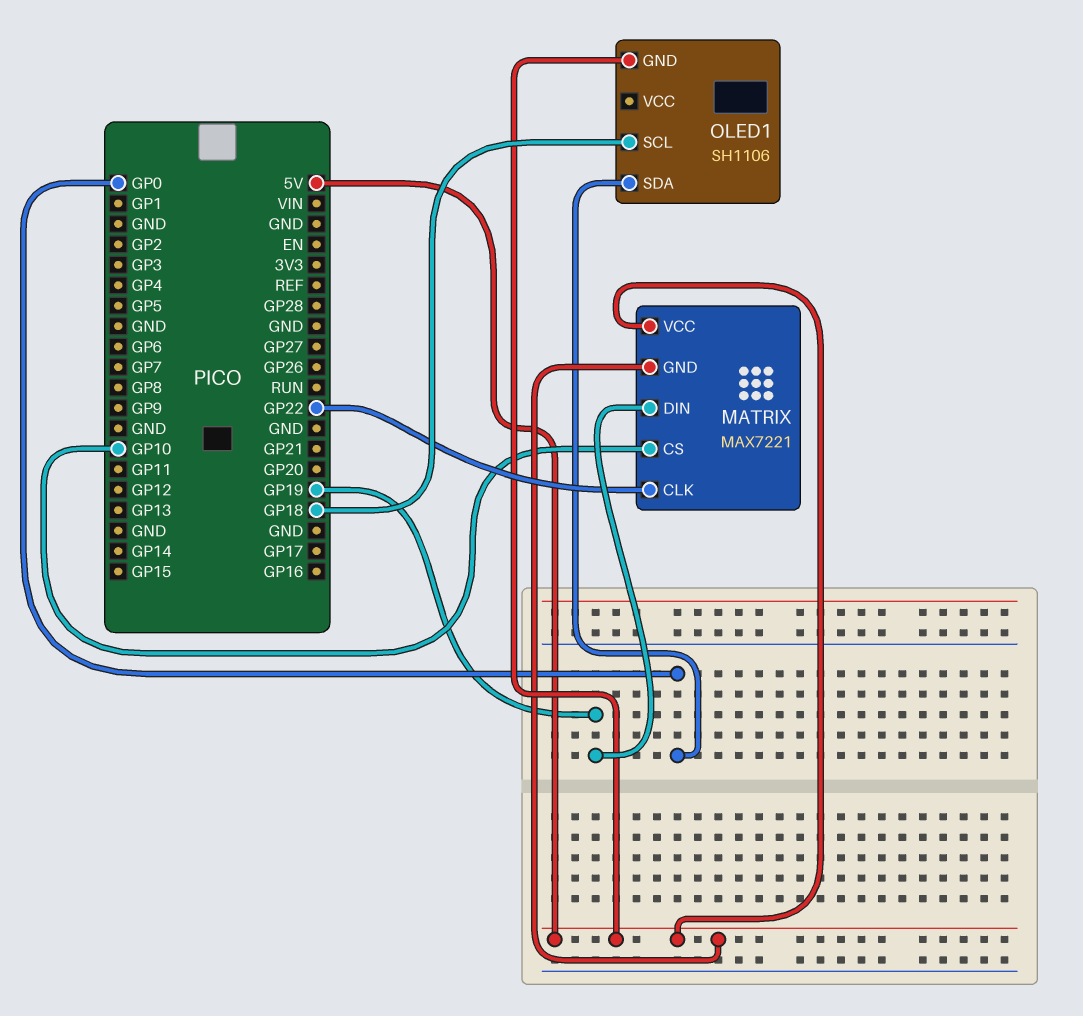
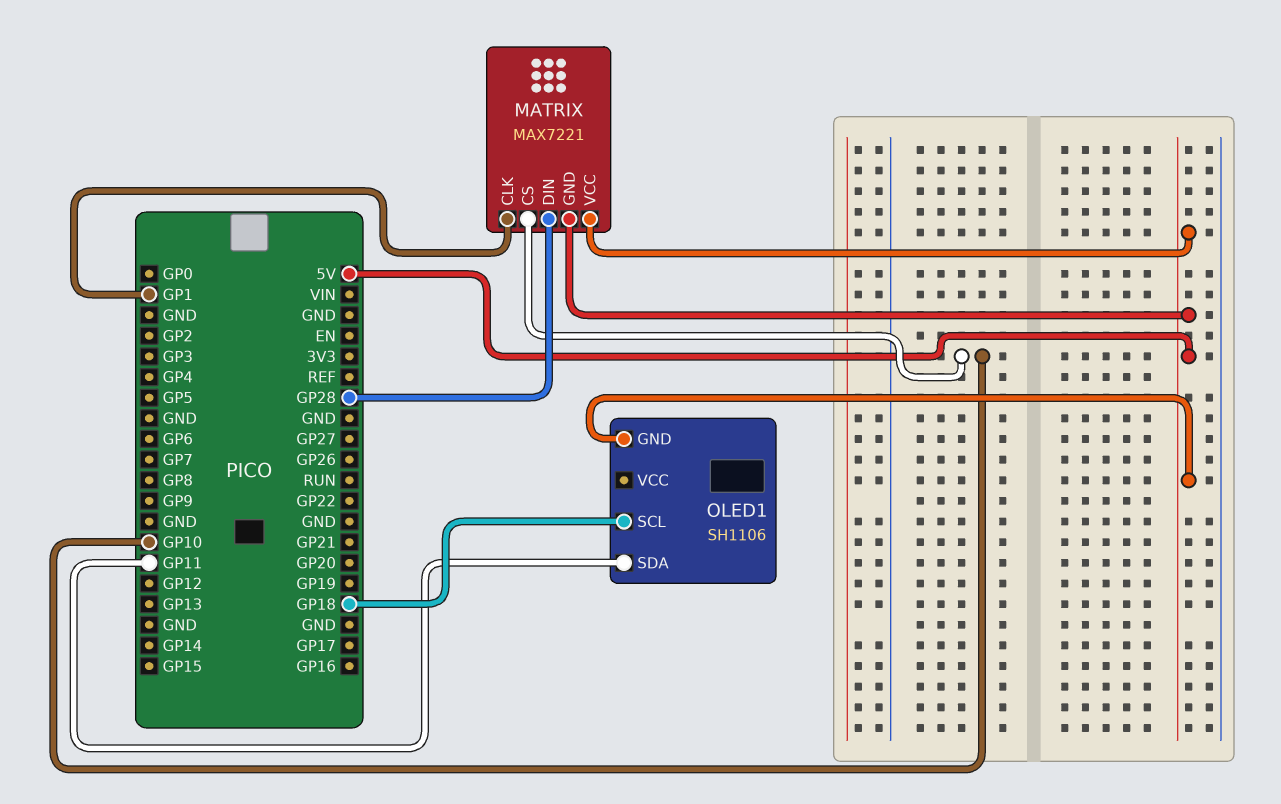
MATRIX pin CLK: GP22 -> GP1
MATRIX pin DIN: GP19 -> GP28
OLED1 pin SDA: GP0 -> GP11

